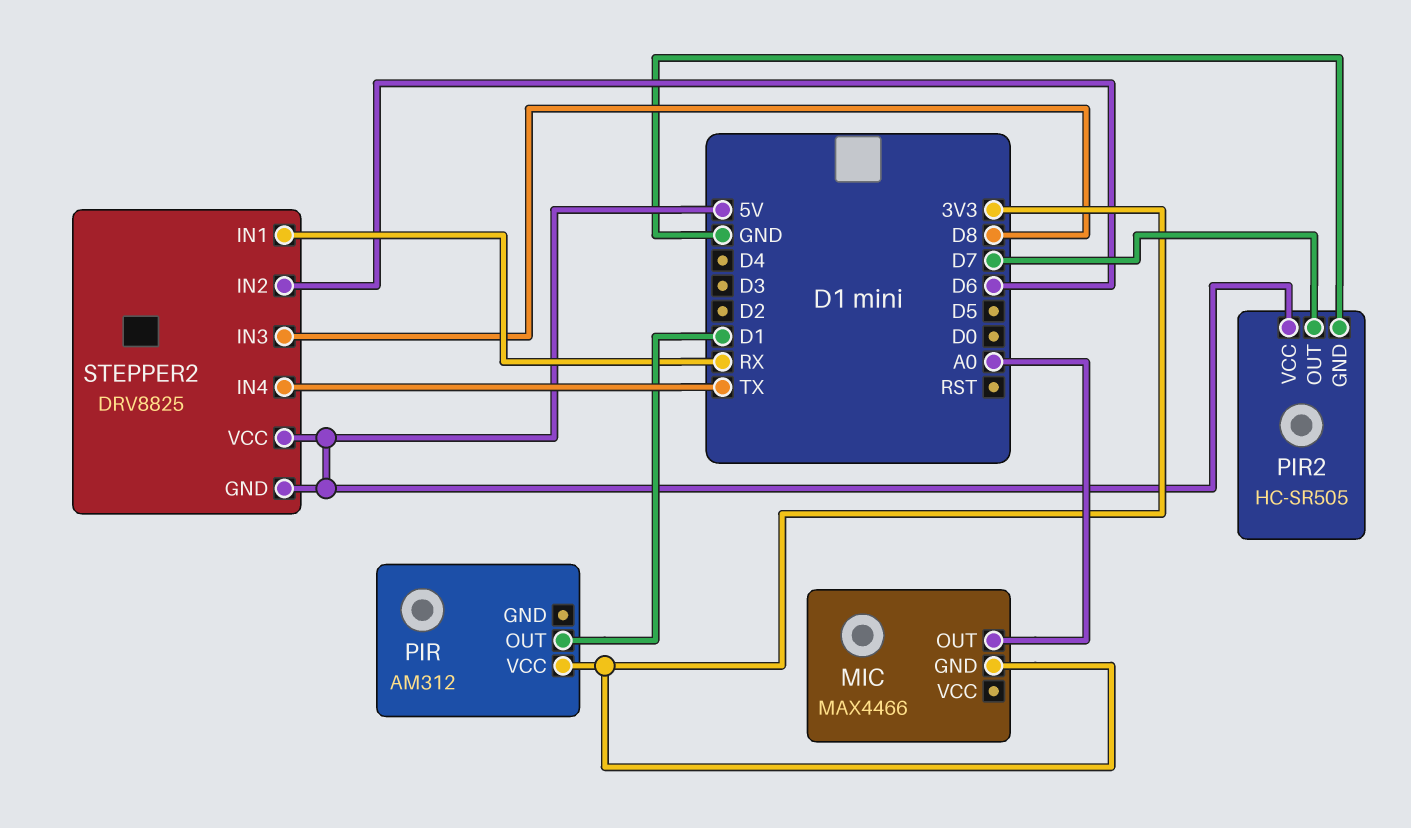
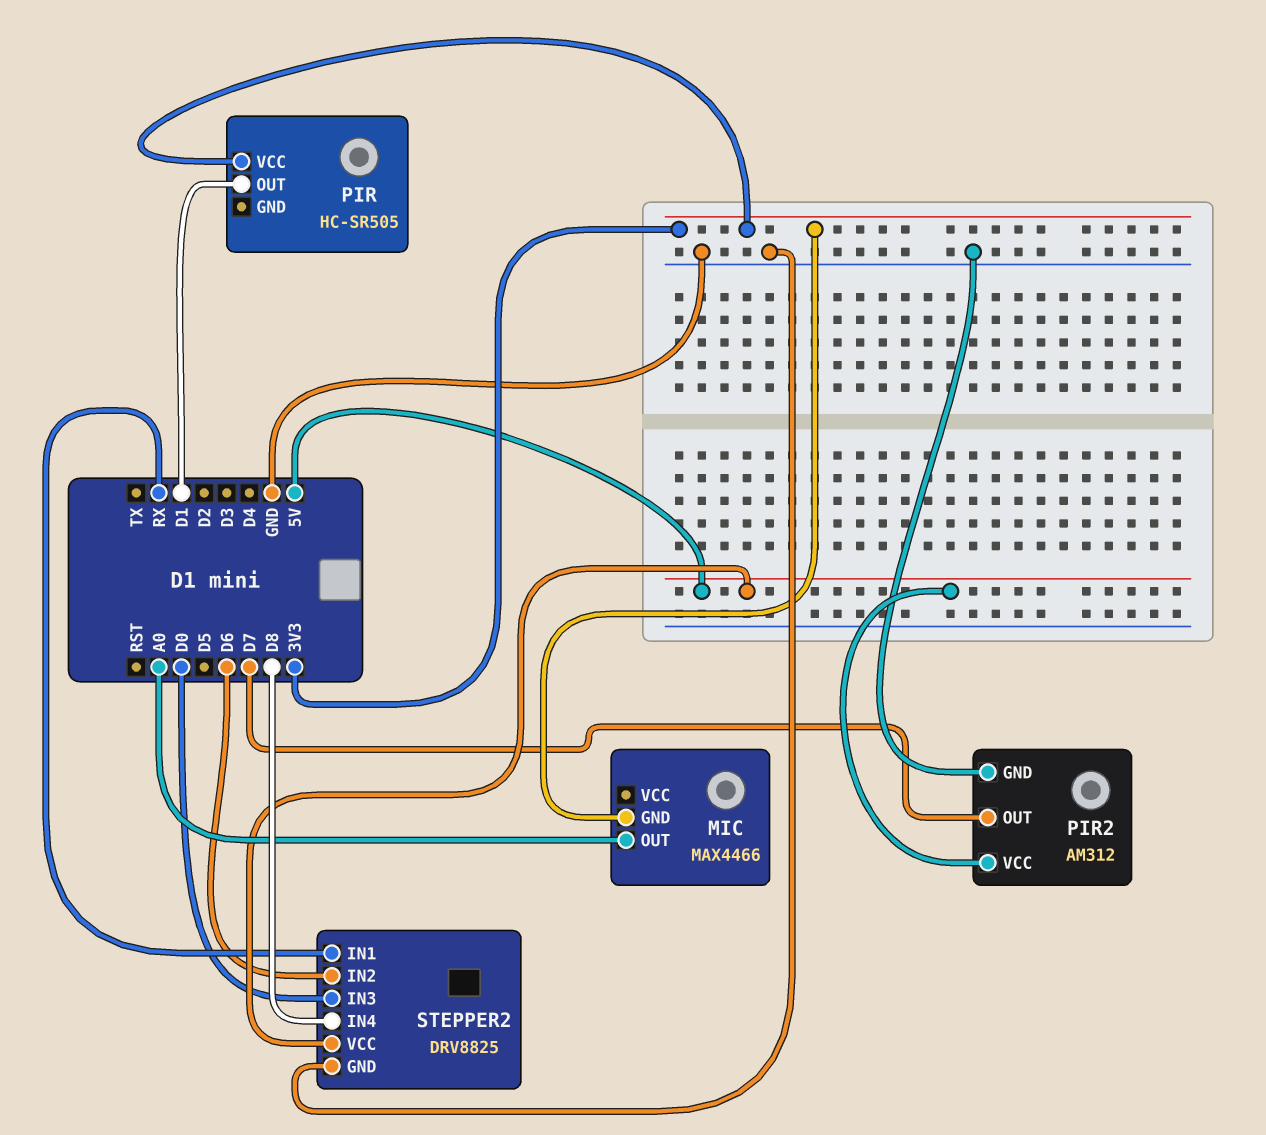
PIR: AM312 -> HC-SR505
PIR2: HC-SR505 -> AM312
STEPPER2 pin GND: 5V -> GND
STEPPER2 pin IN3: D8 -> D0
STEPPER2 pin IN4: TX -> D8

